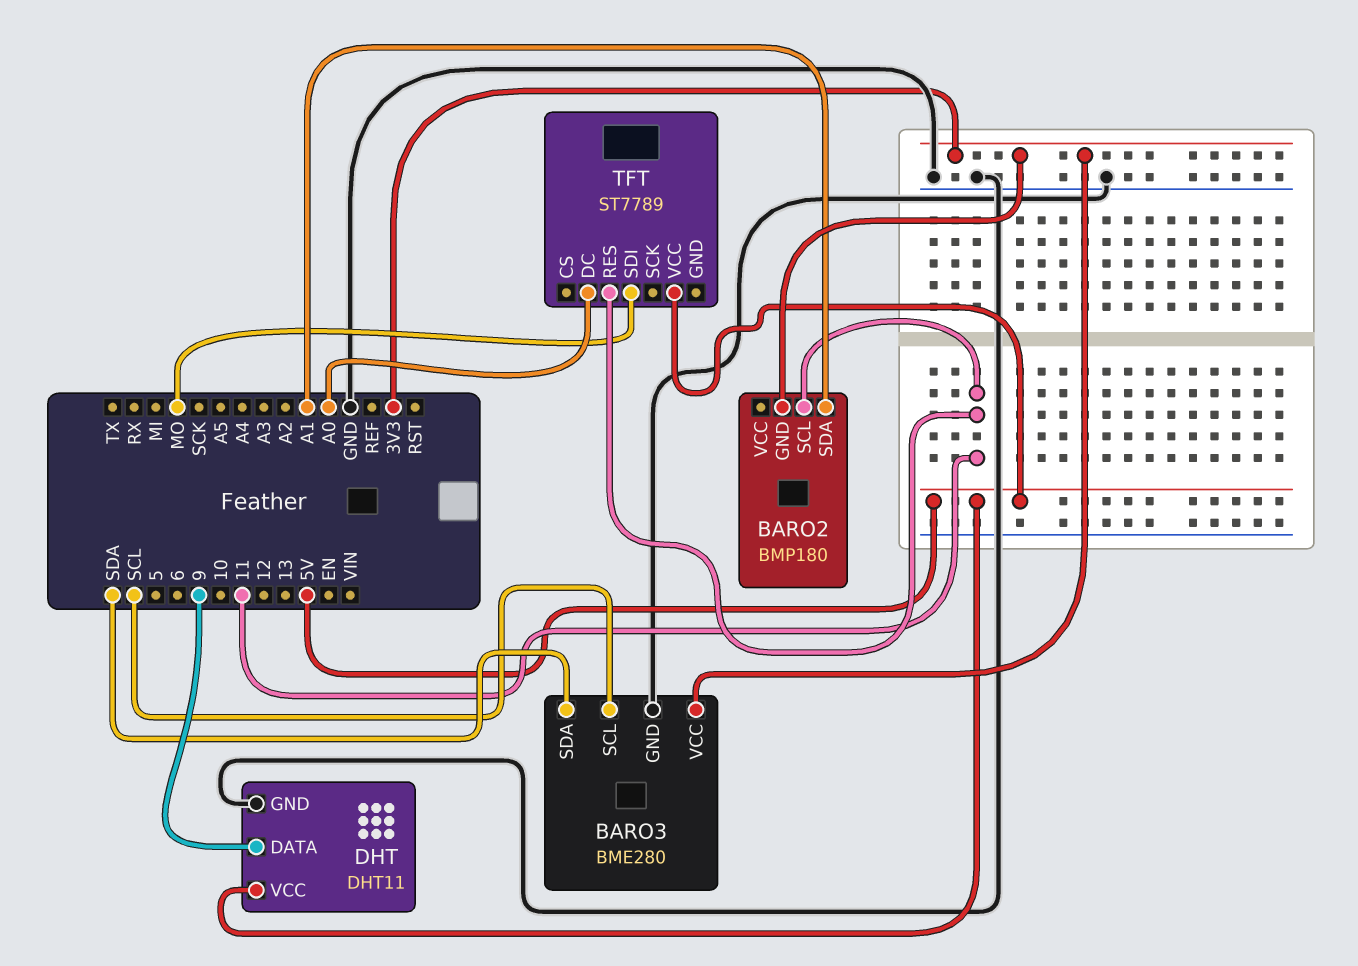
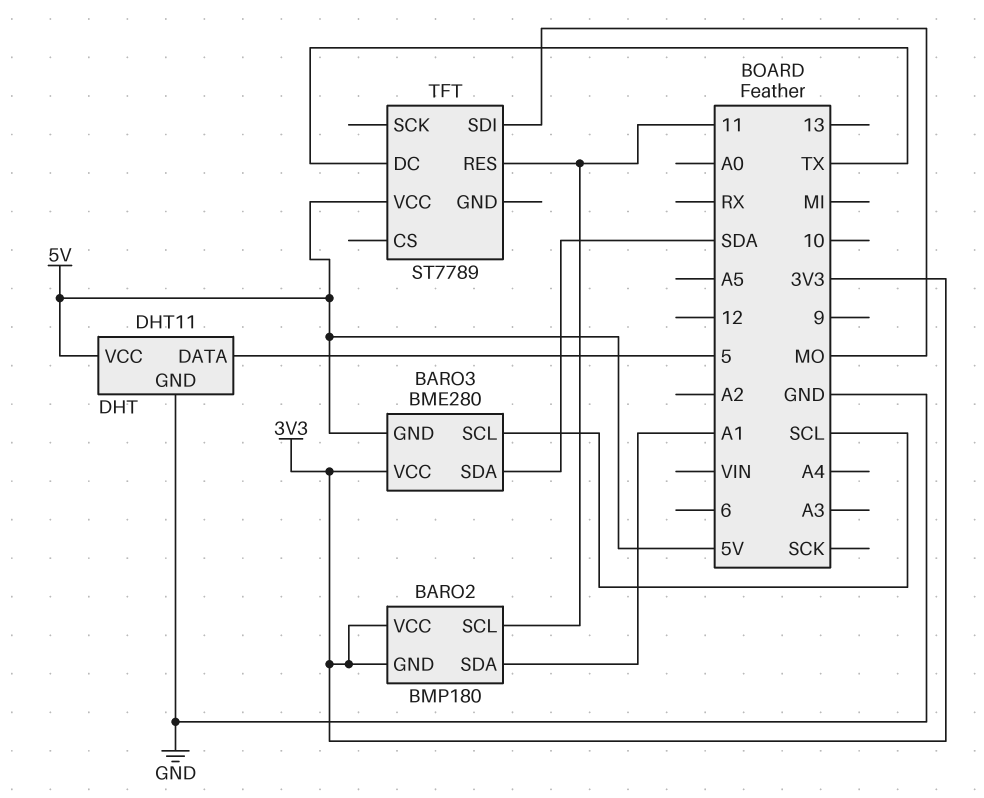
BARO2 pin VCC: none -> 3V3
BARO3 pin GND: GND -> 5V
DHT pin DATA: 9 -> 5
TFT pin DC: A0 -> TX

